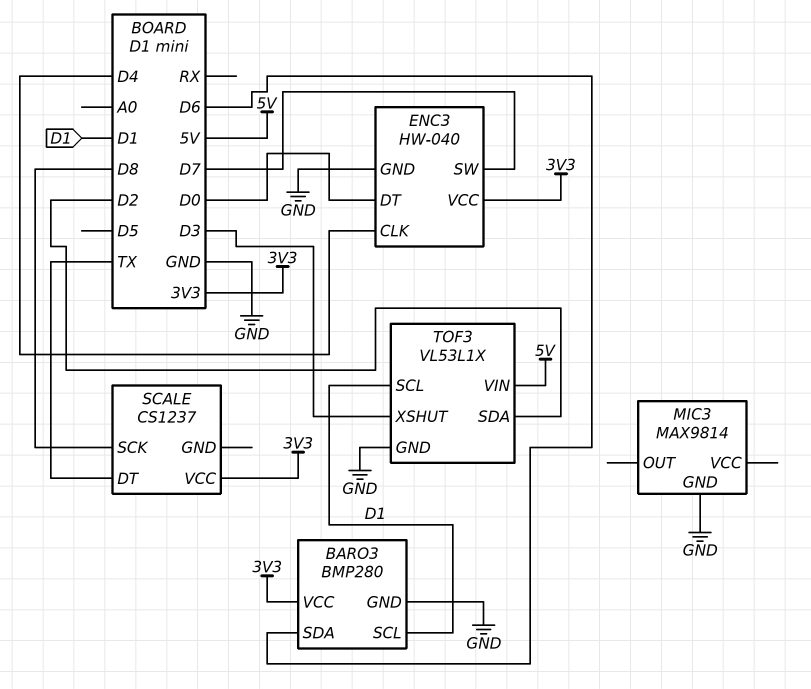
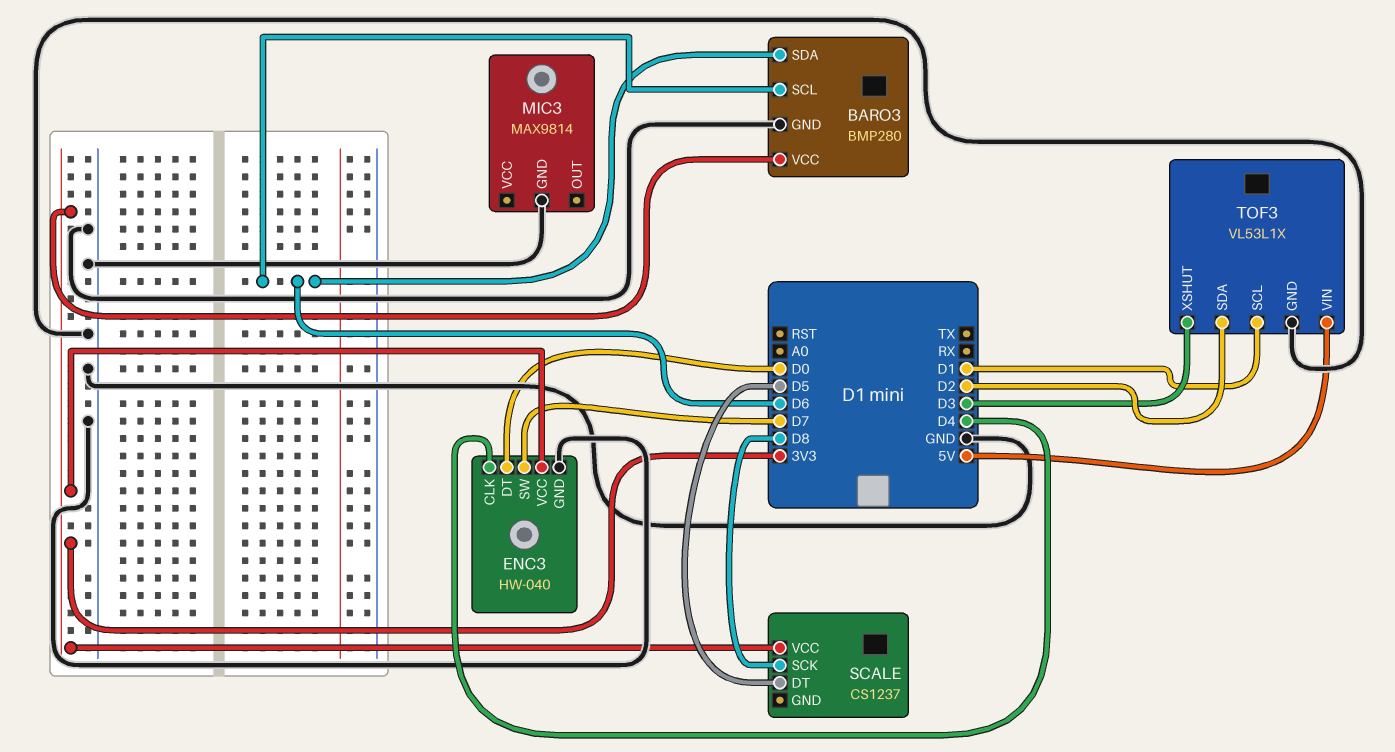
BARO3 pin SCL: D1 -> D6
SCALE pin DT: TX -> D5

